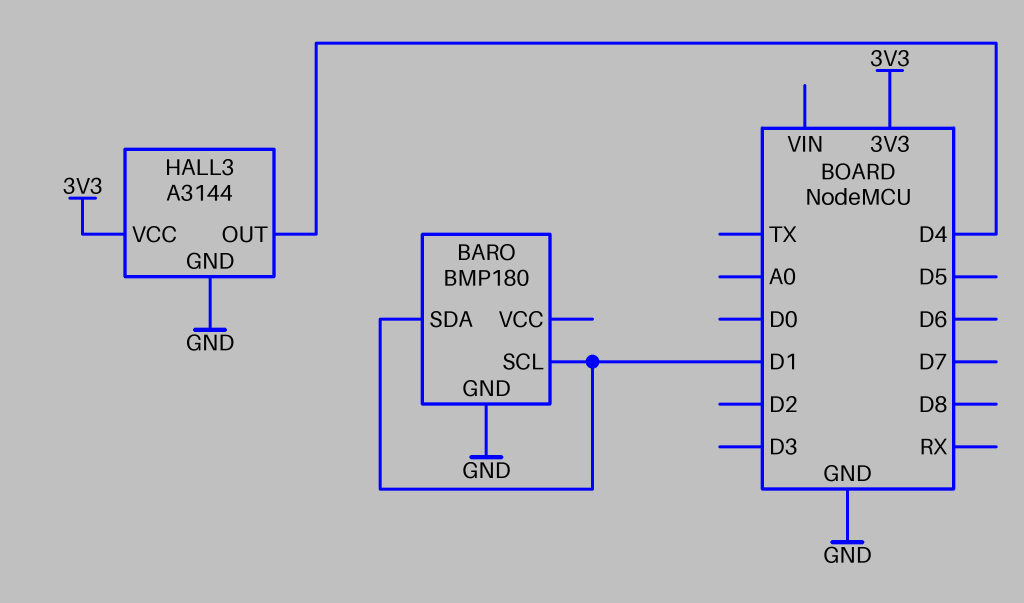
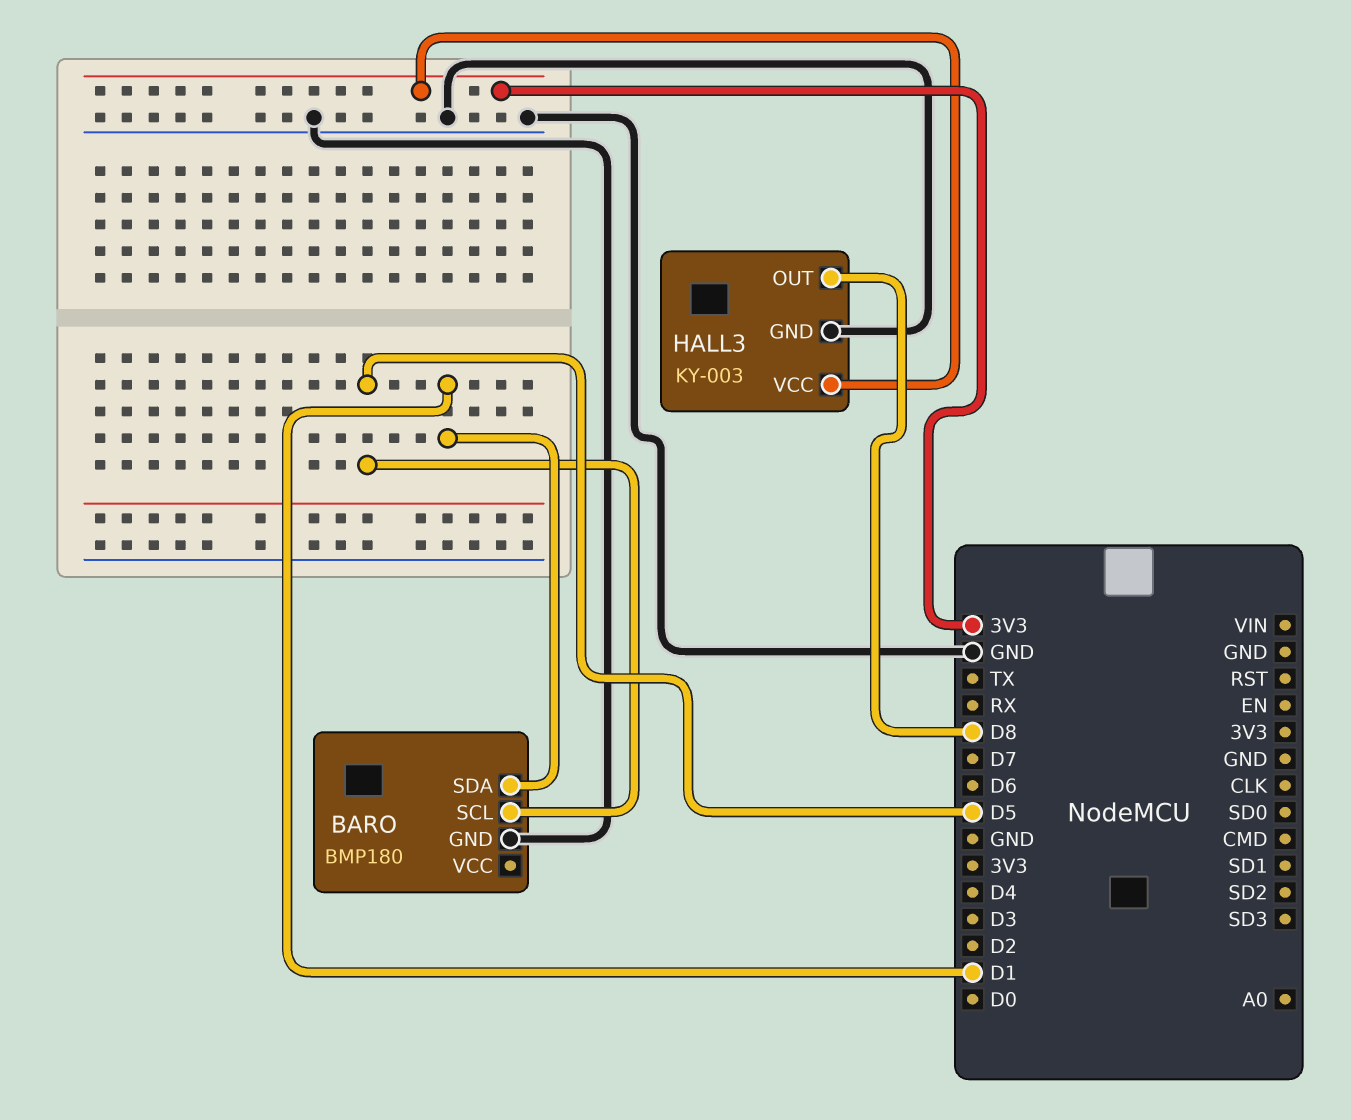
BARO pin SCL: D1 -> D5
HALL3: A3144 -> KY-003
HALL3 pin OUT: D4 -> D8

